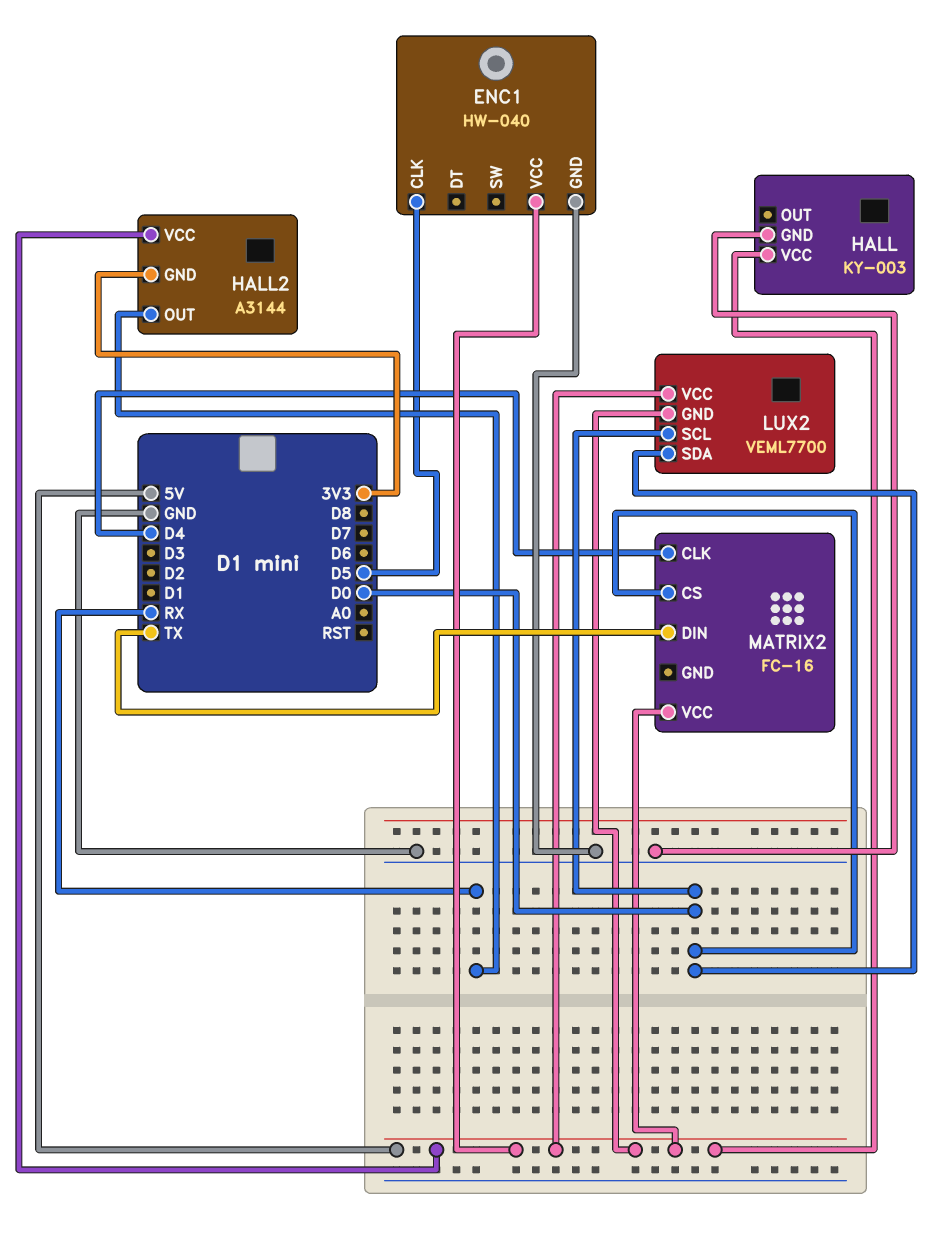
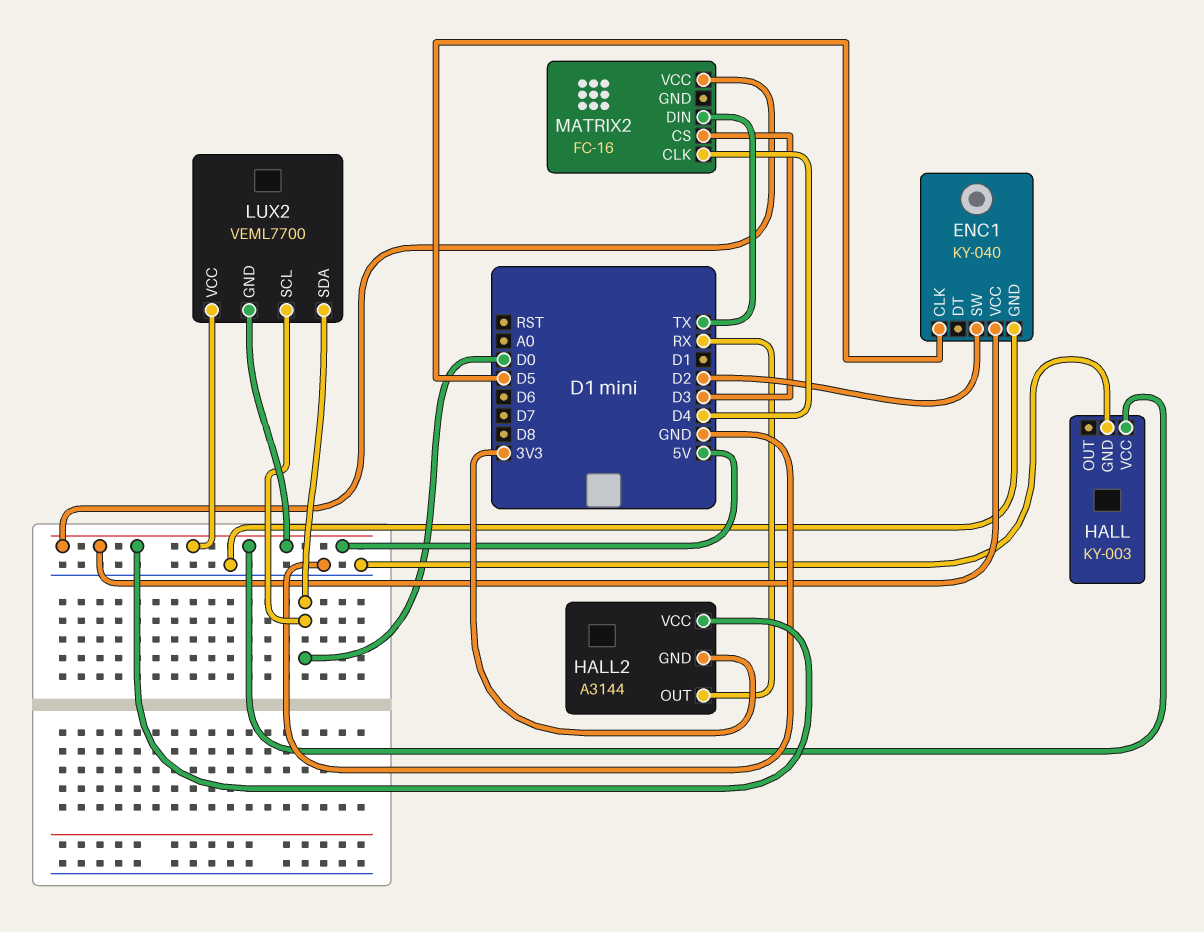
ENC1: HW-040 -> KY-040
ENC1 pin SW: none -> D2
MATRIX2 pin CS: D0 -> D3

